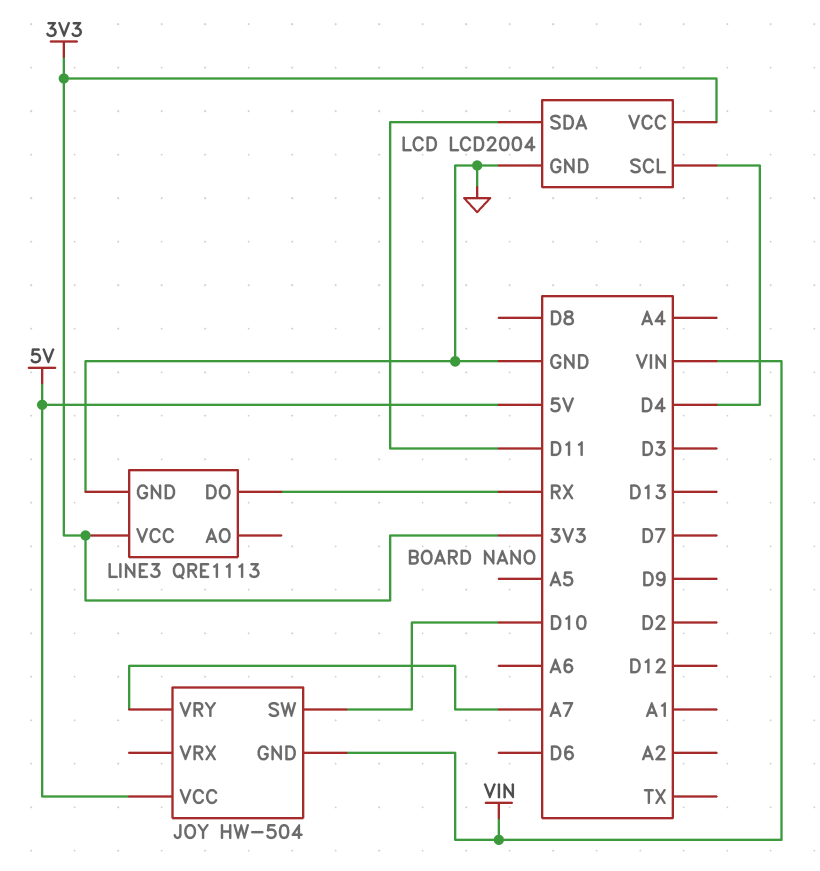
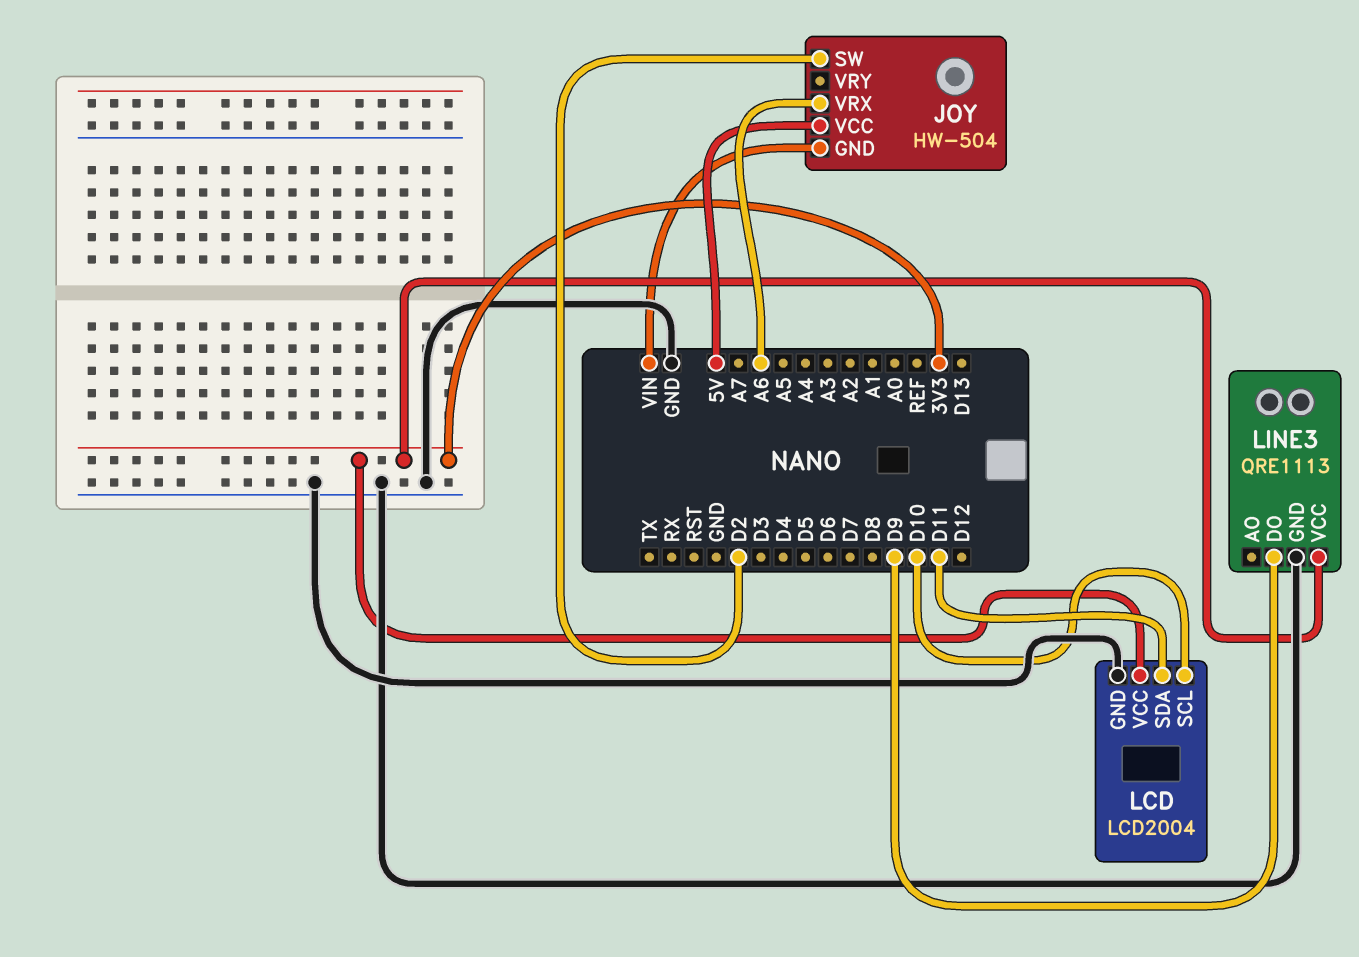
JOY pin SW: D10 -> D2
JOY pin VRX: none -> A6
JOY pin VRY: A7 -> none
LCD pin SCL: D4 -> D10
LINE3 pin DO: RX -> D9

